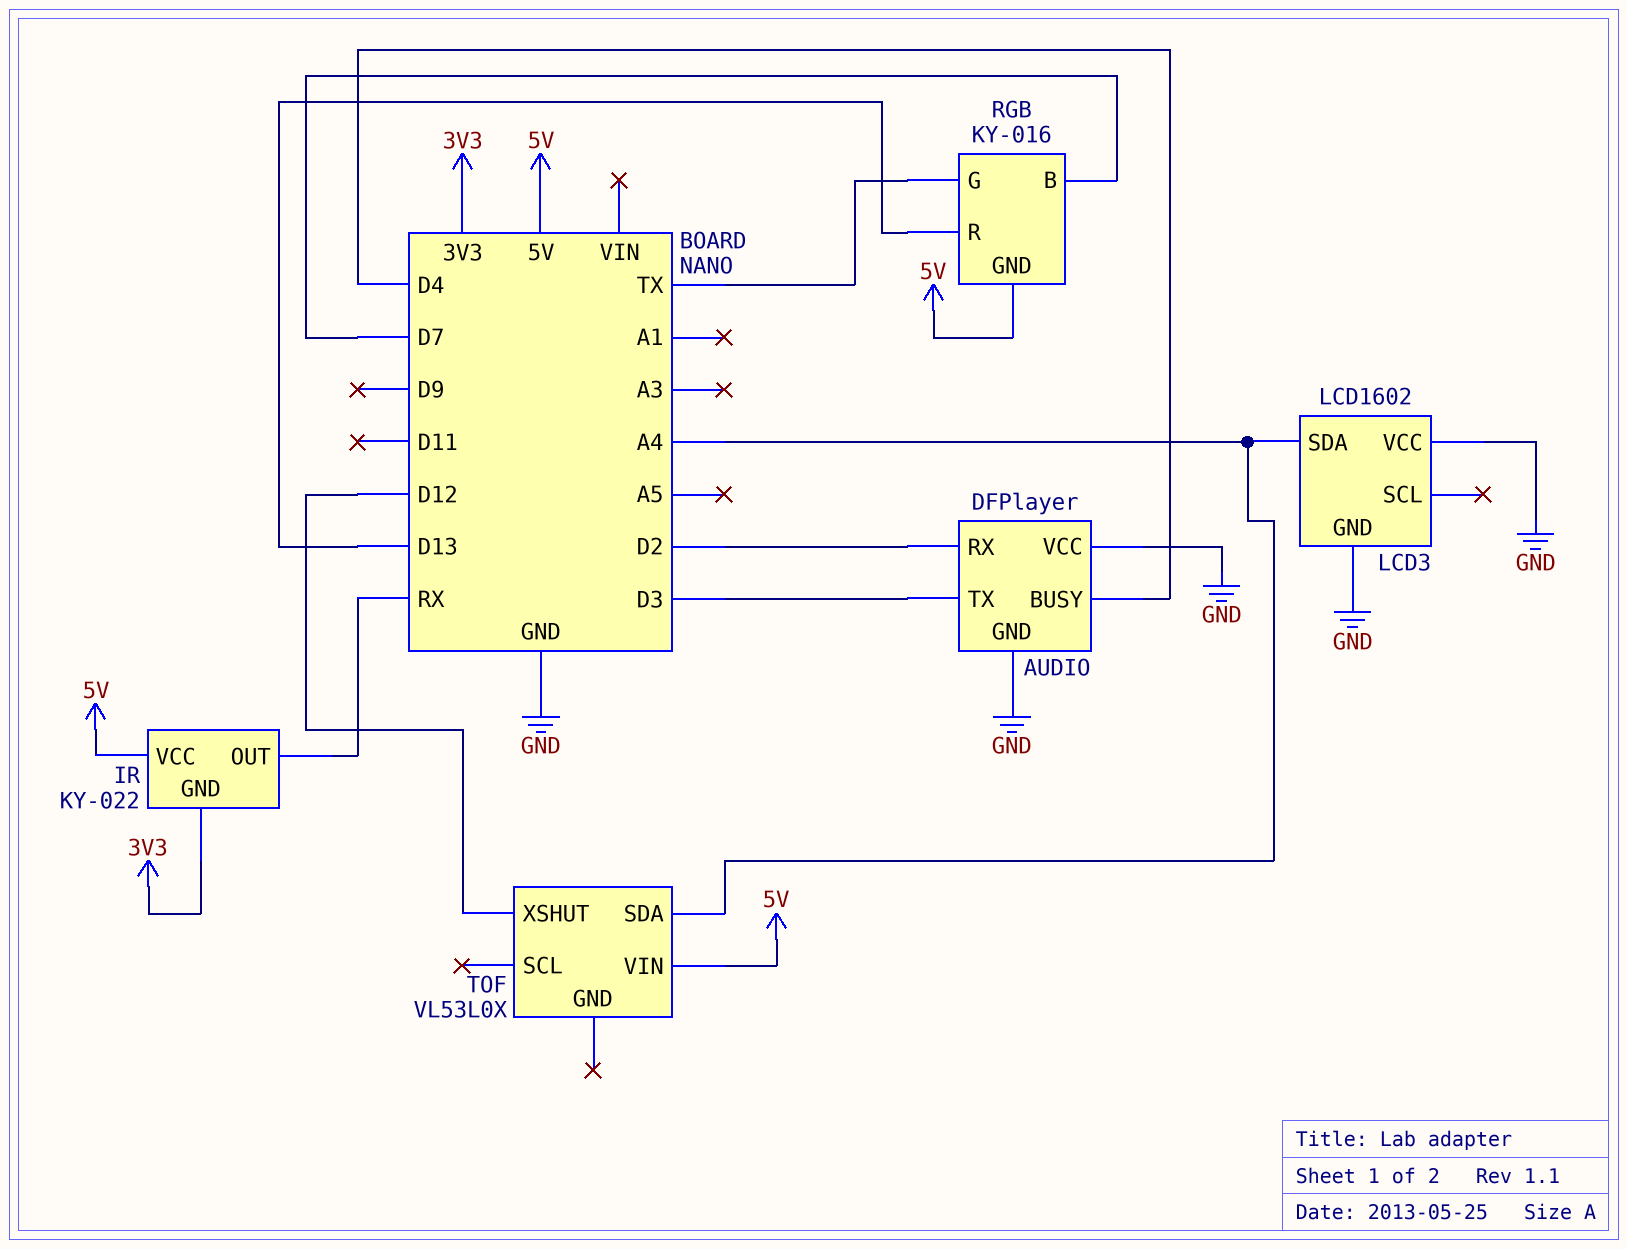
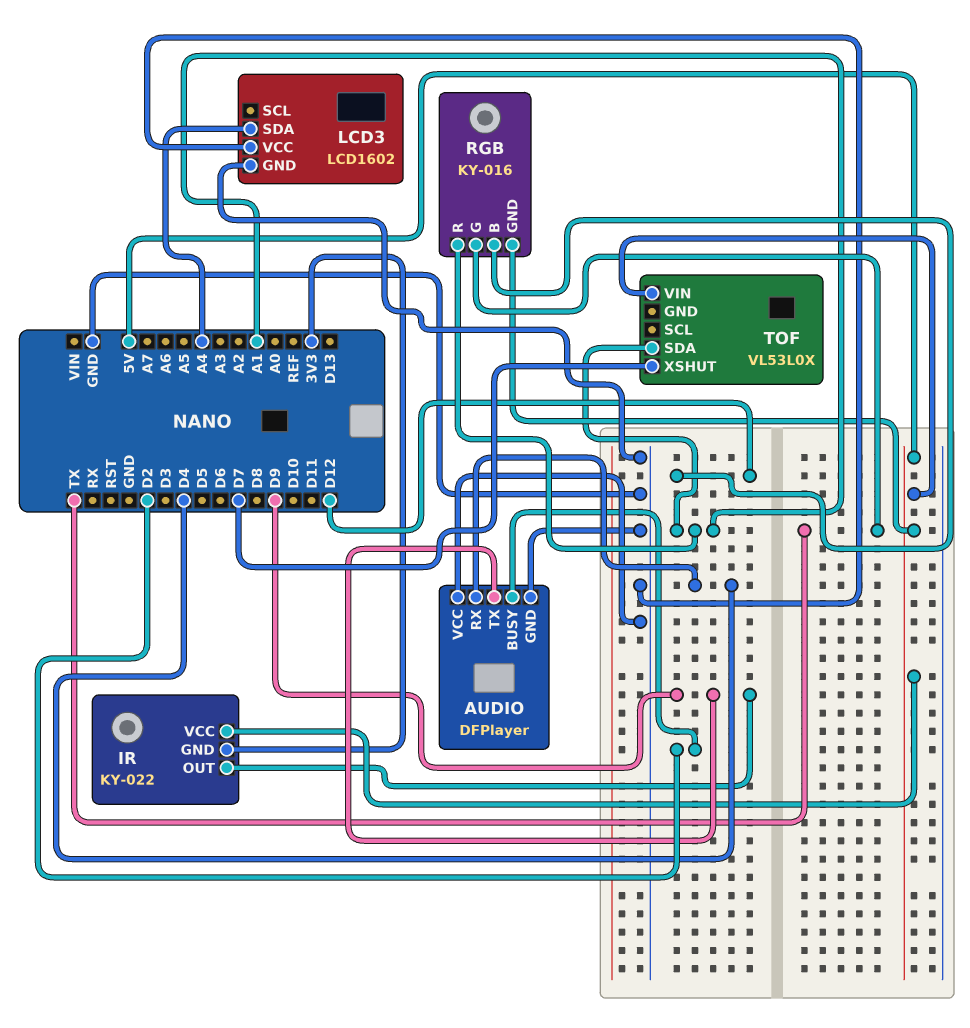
AUDIO pin BUSY: D4 -> D2
AUDIO pin RX: D2 -> D4
AUDIO pin TX: D3 -> D9
IR pin OUT: RX -> D9
RGB pin B: D7 -> D12
RGB pin R: D13 -> A1
TOF pin SDA: A4 -> A1
TOF pin XSHUT: D12 -> D7

